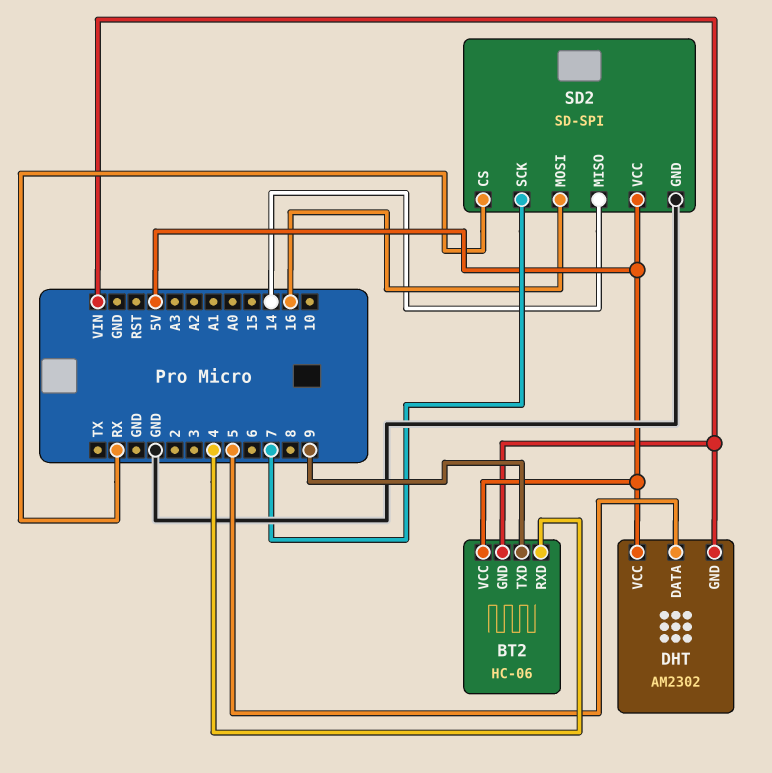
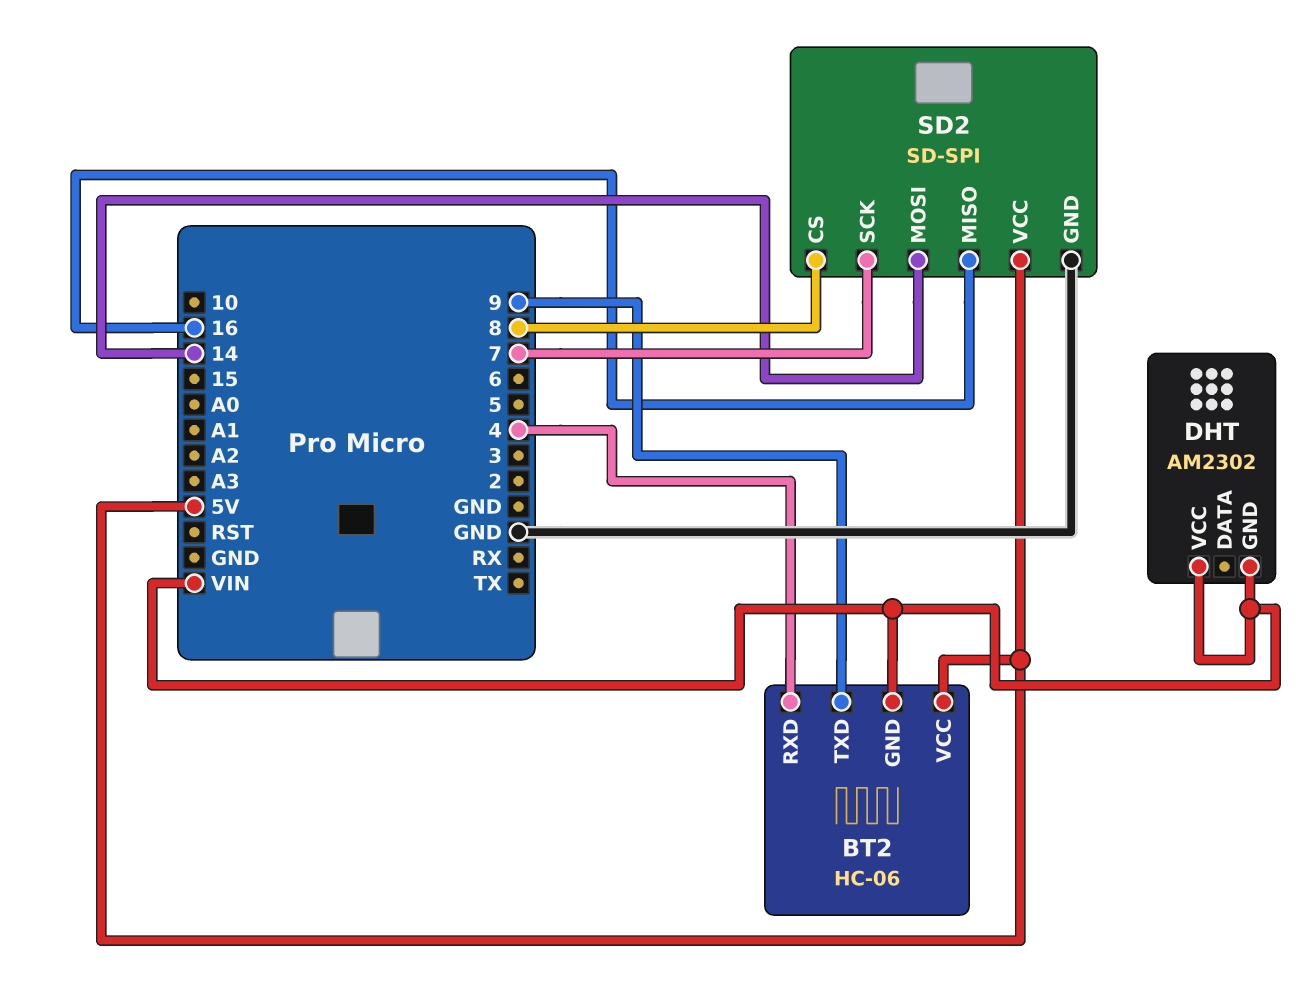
DHT pin DATA: 5 -> none
DHT pin VCC: 5V -> VIN
SD2 pin CS: RX -> 8
SD2 pin MISO: 14 -> 16
SD2 pin MOSI: 16 -> 14

